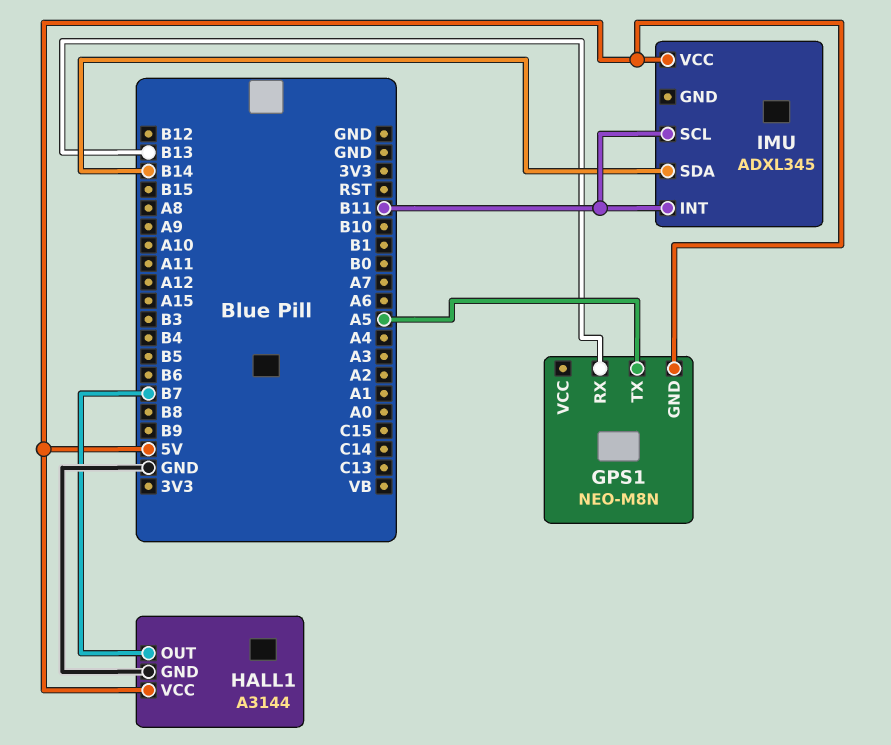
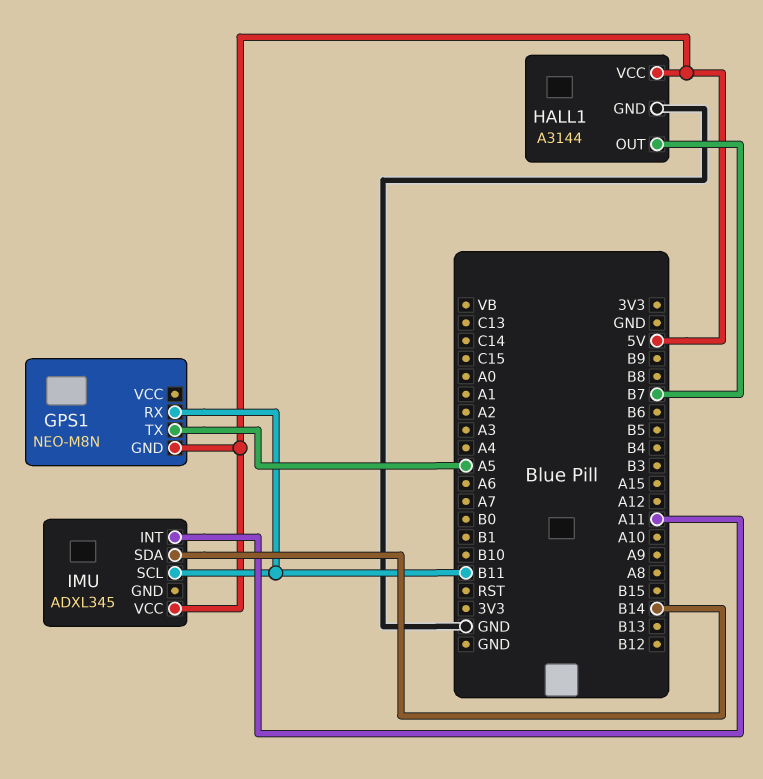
GPS1 pin RX: B13 -> B11
IMU pin INT: B11 -> A11

